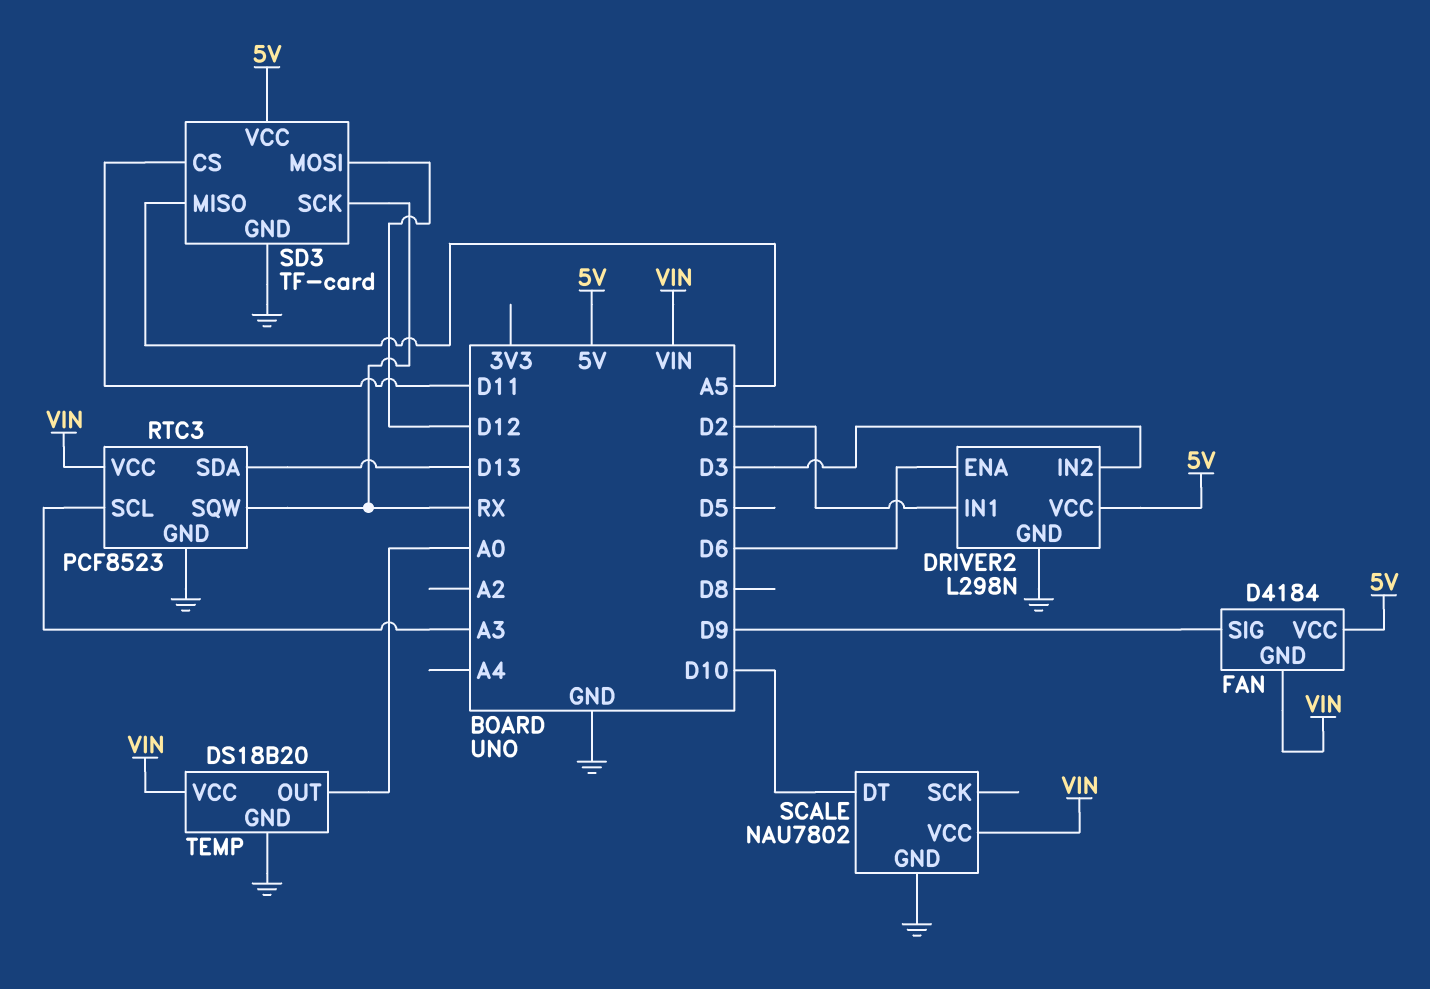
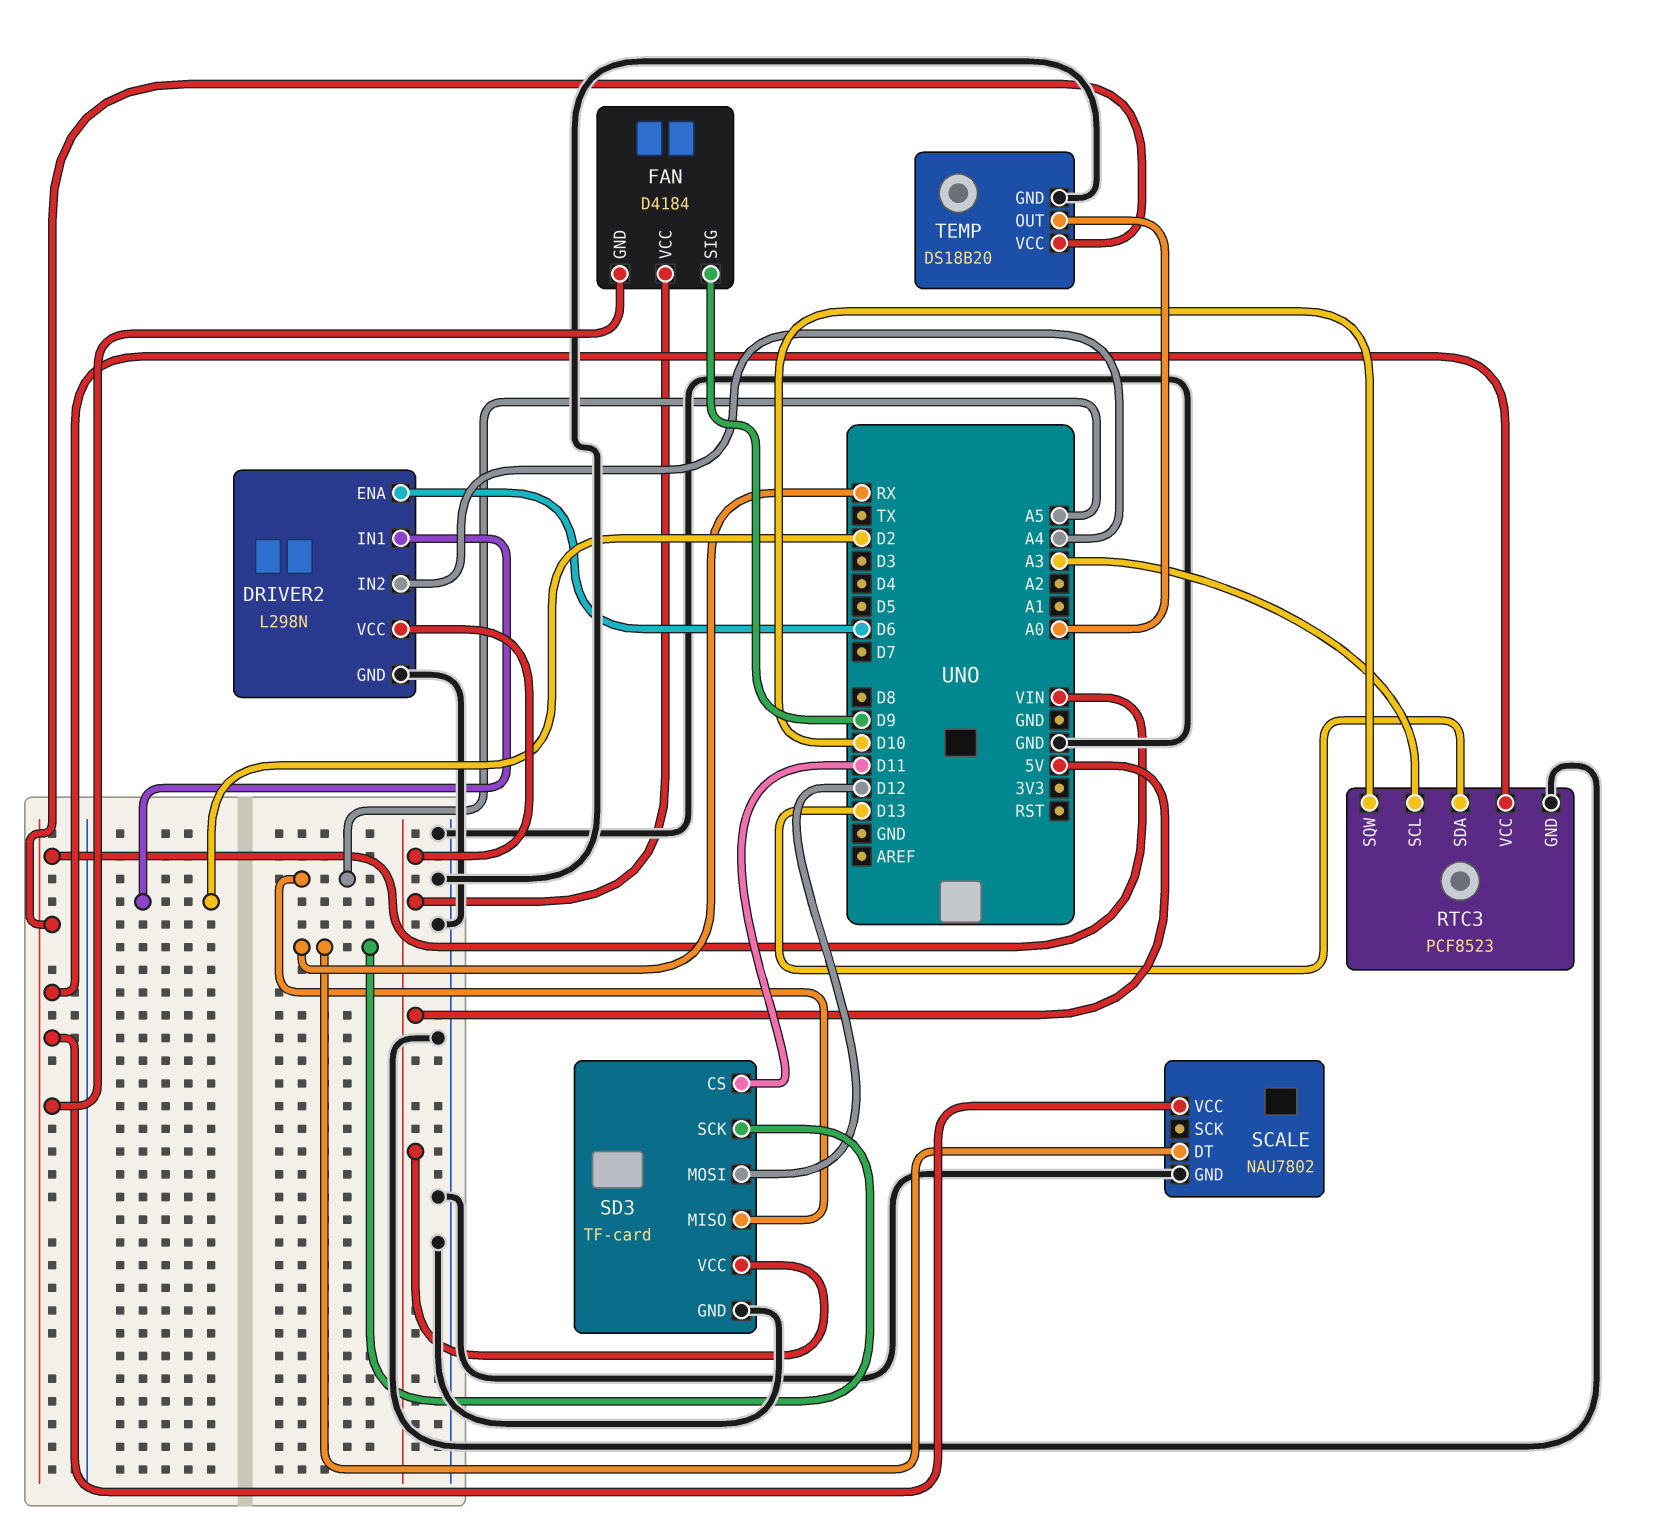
DRIVER2 pin IN2: D3 -> A4
RTC3 pin SQW: RX -> D10
SCALE pin DT: D10 -> RX

